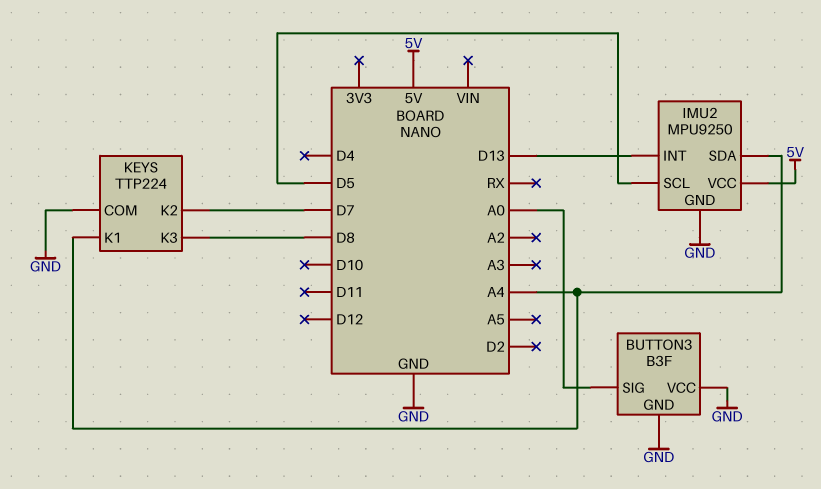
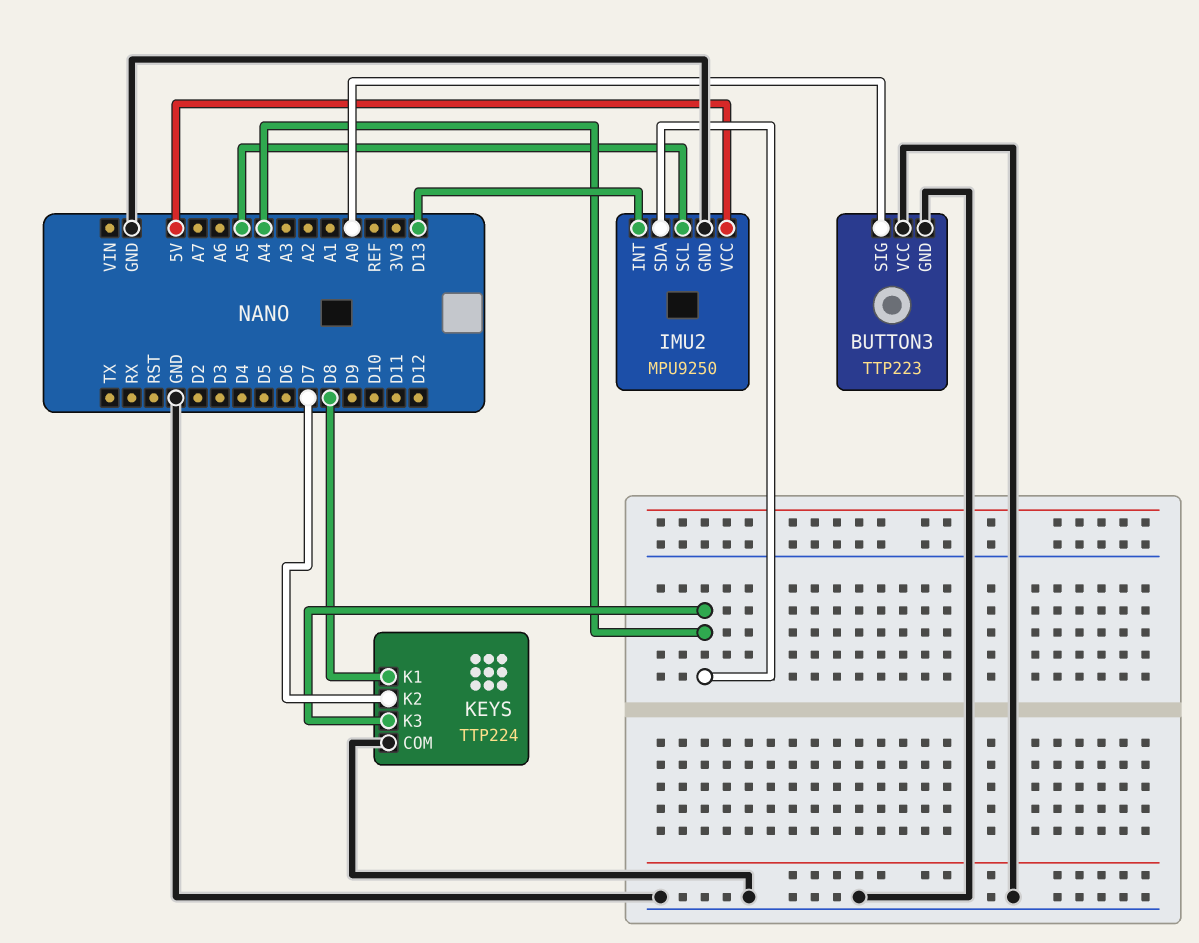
BUTTON3: B3F -> TTP223
IMU2 pin SCL: D5 -> A5
KEYS pin K1: A4 -> D8
KEYS pin K3: D8 -> A4

